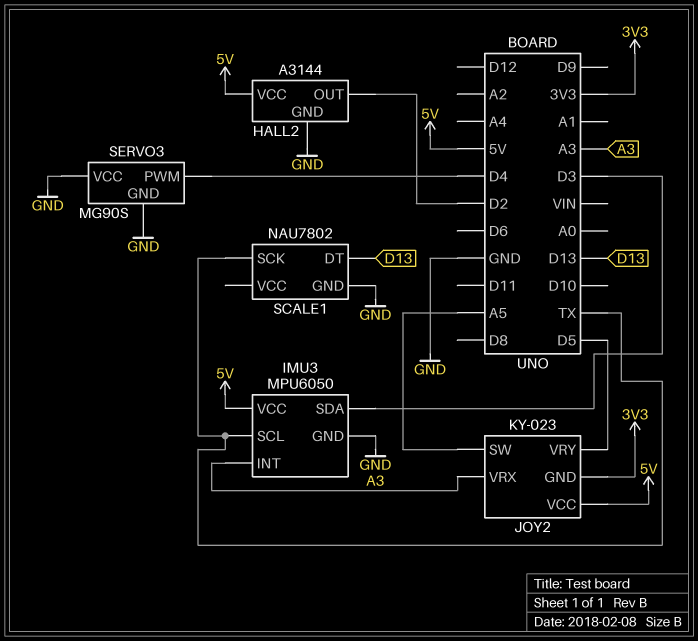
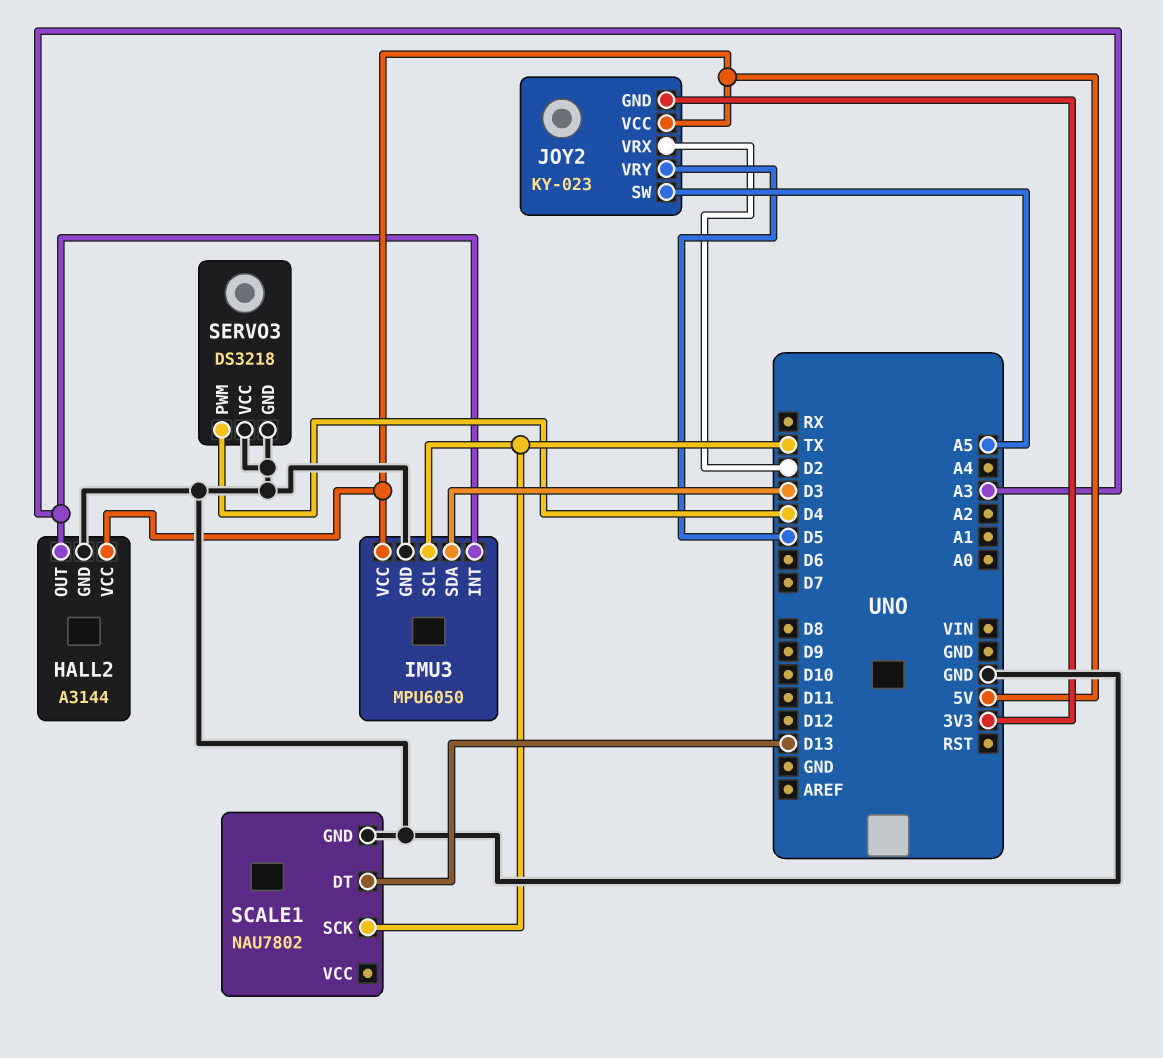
HALL2 pin OUT: D2 -> A3
JOY2 pin VRX: A3 -> D2
SERVO3: MG90S -> DS3218

